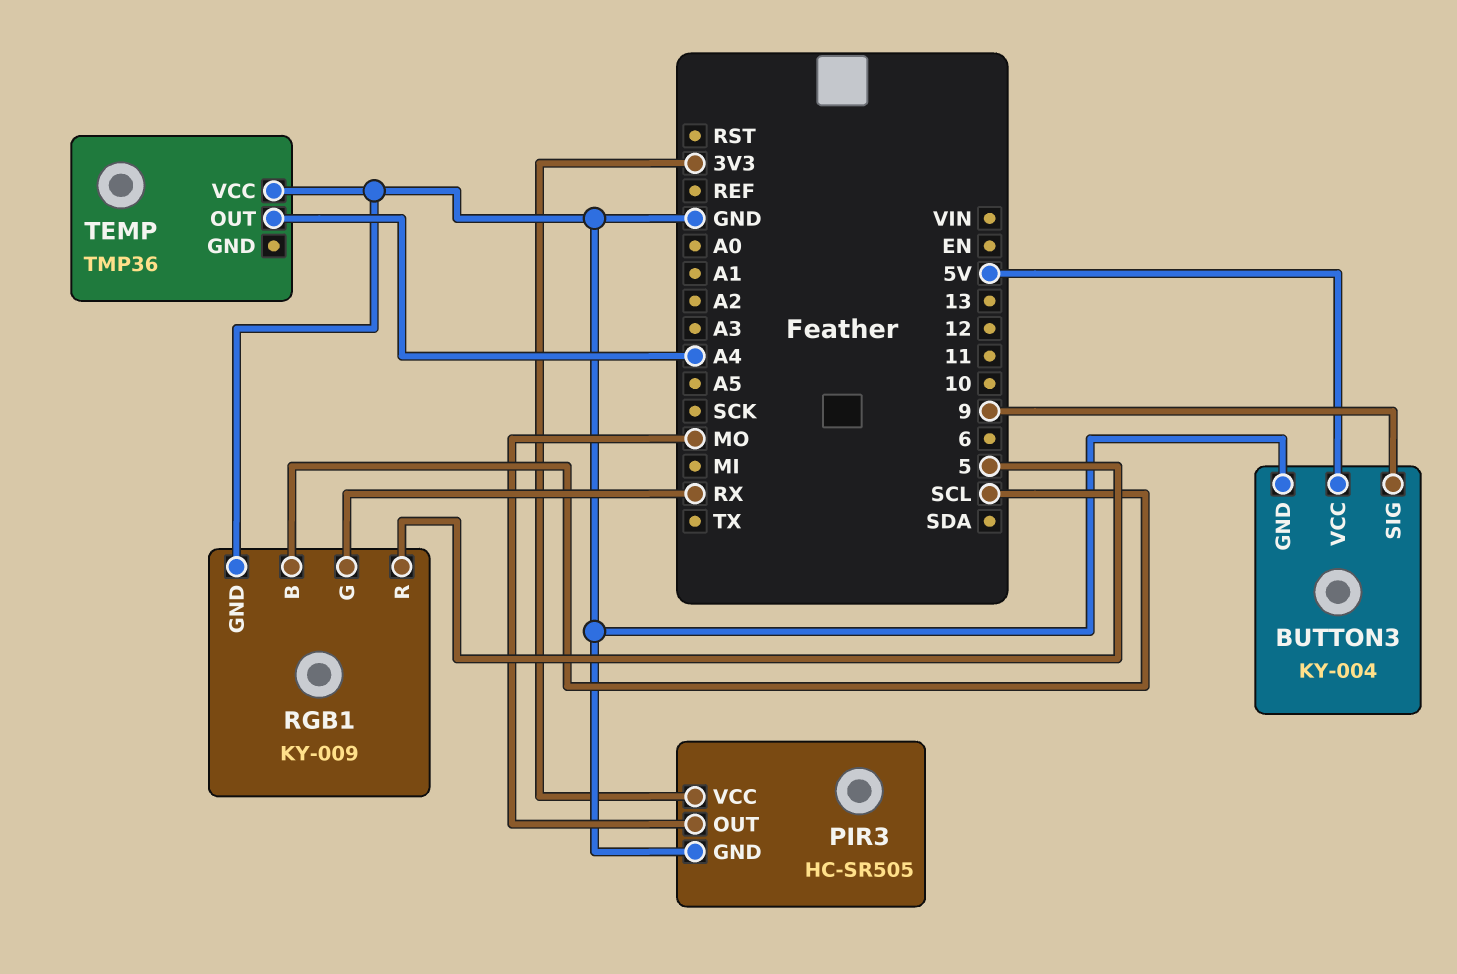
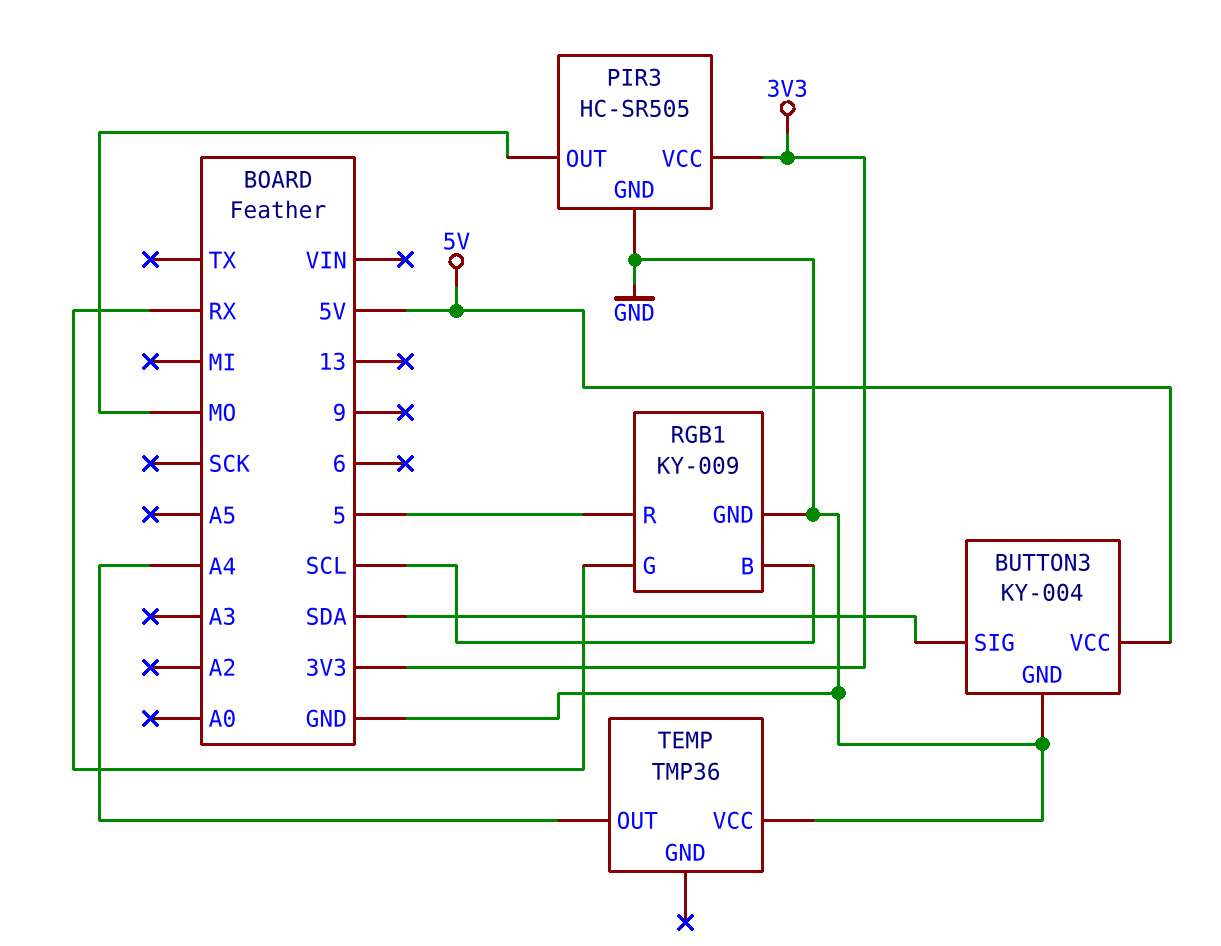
BUTTON3 pin SIG: 9 -> SDA

